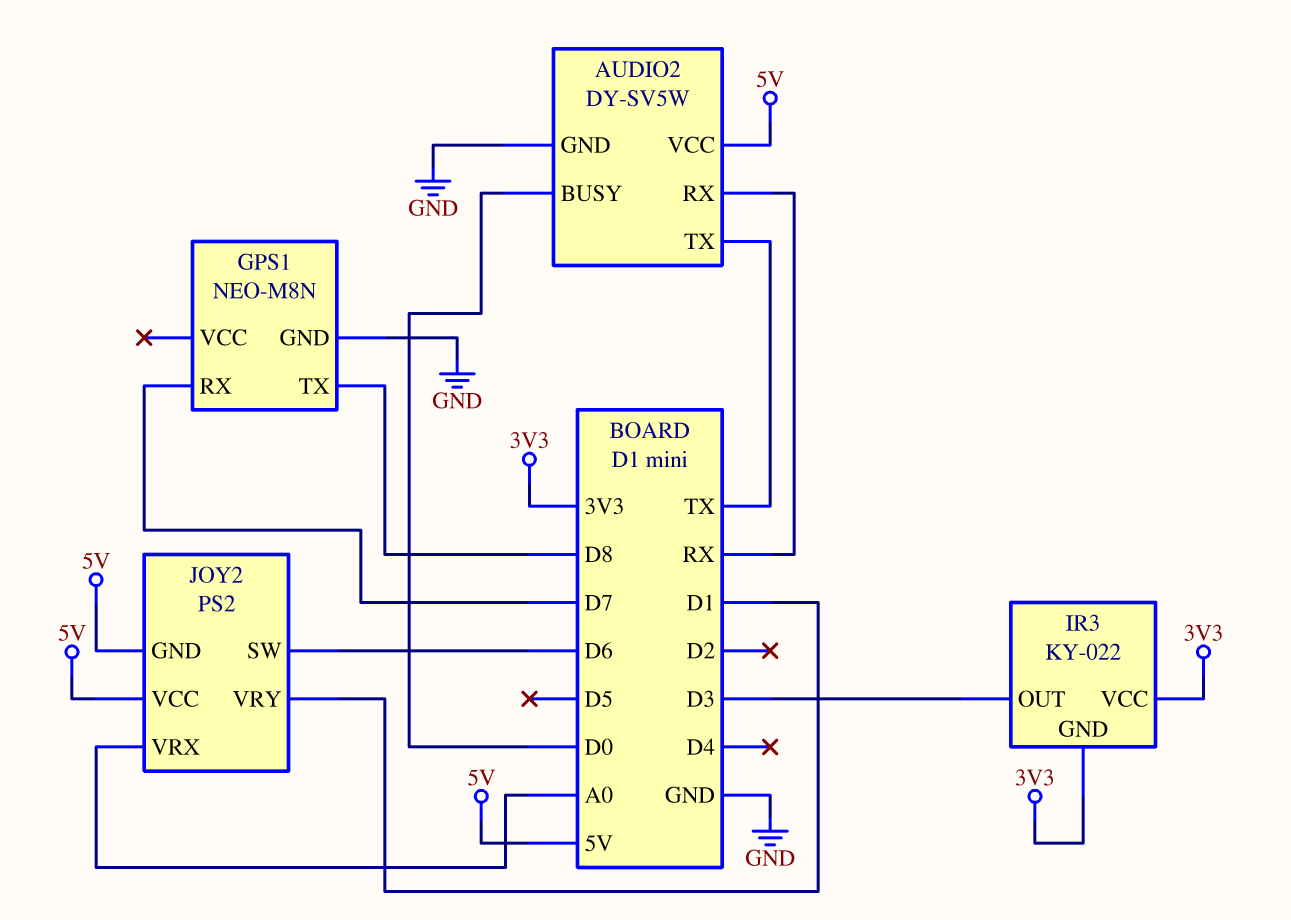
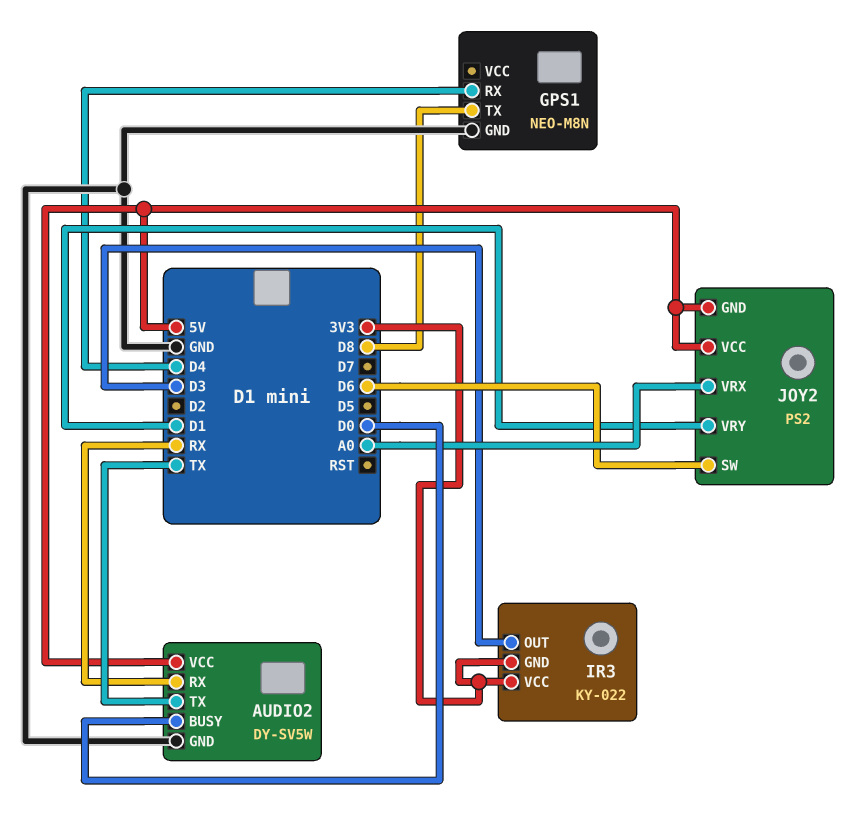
GPS1 pin RX: D7 -> D4

